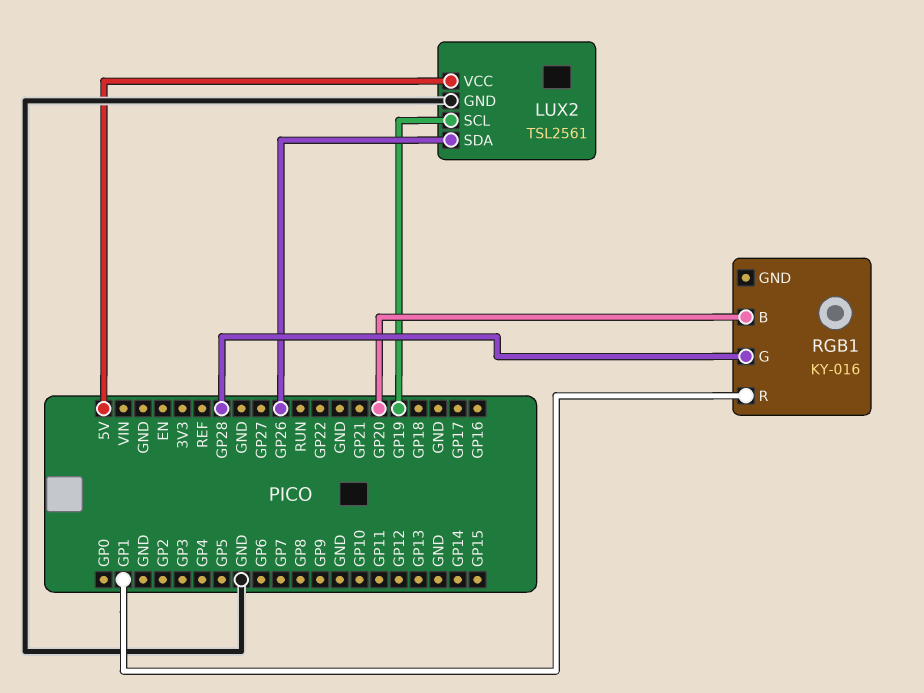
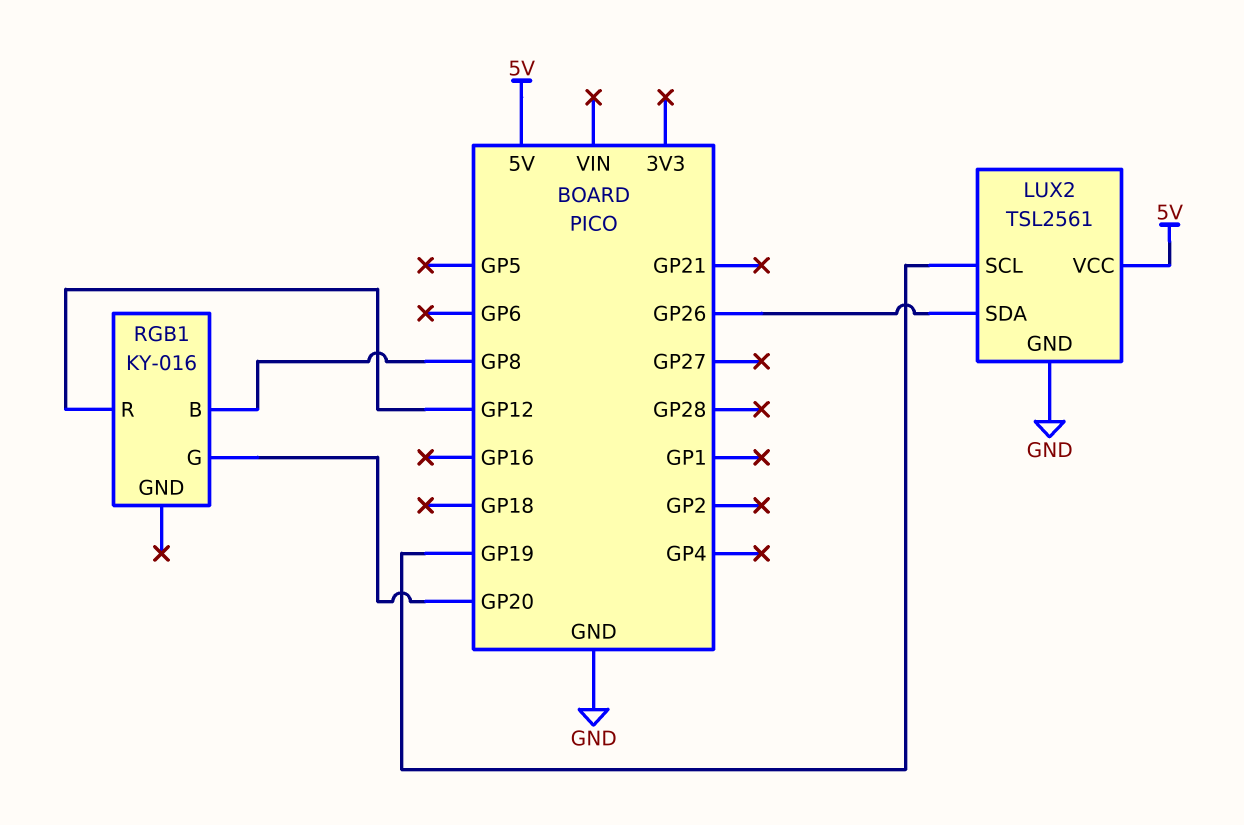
RGB1 pin B: GP20 -> GP8
RGB1 pin G: GP28 -> GP20
RGB1 pin R: GP1 -> GP12

